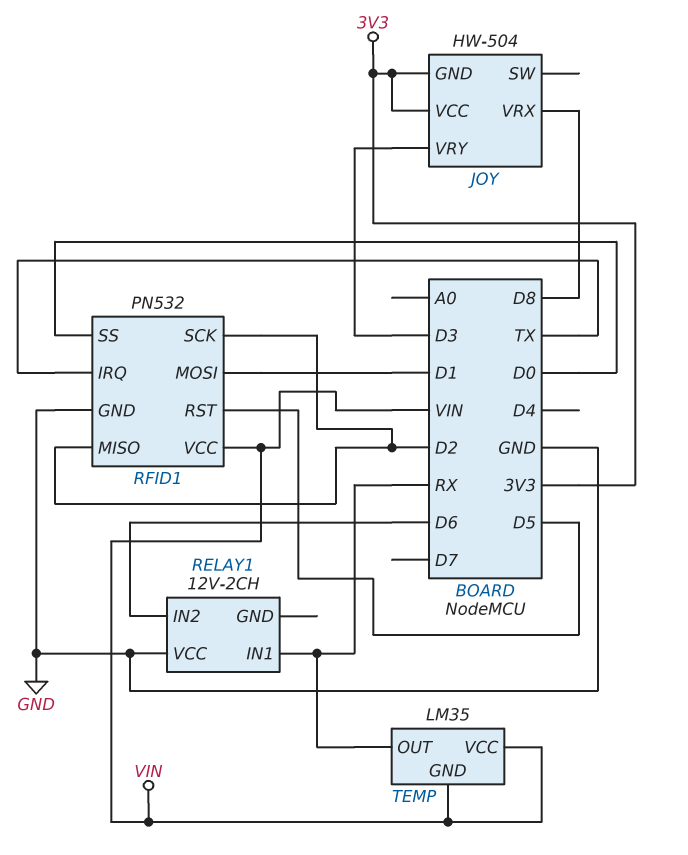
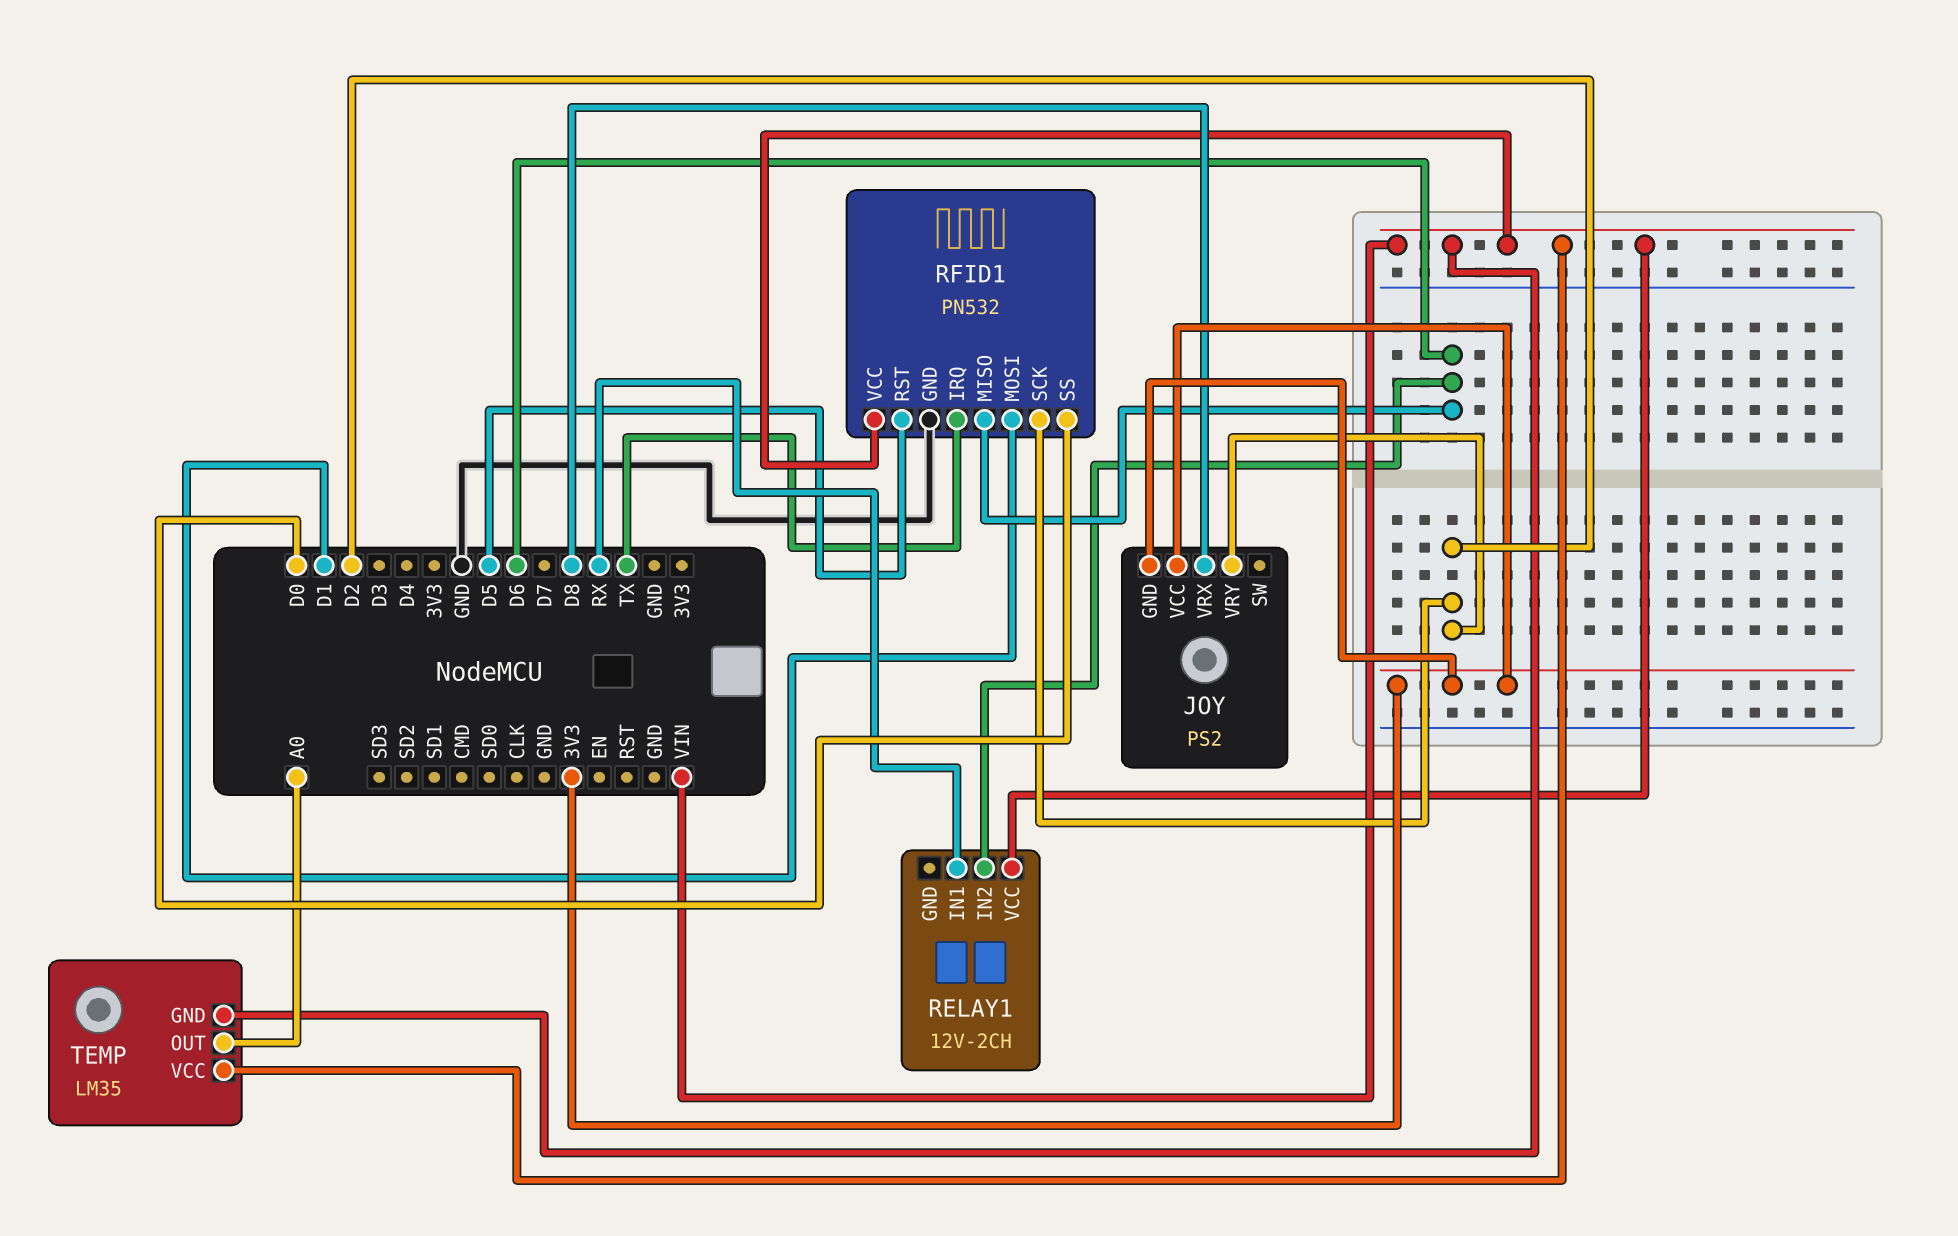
JOY: HW-504 -> PS2
JOY pin VRY: D3 -> D2
RELAY1 pin VCC: GND -> VIN
RFID1 pin MISO: D2 -> D6
TEMP pin OUT: RX -> A0

